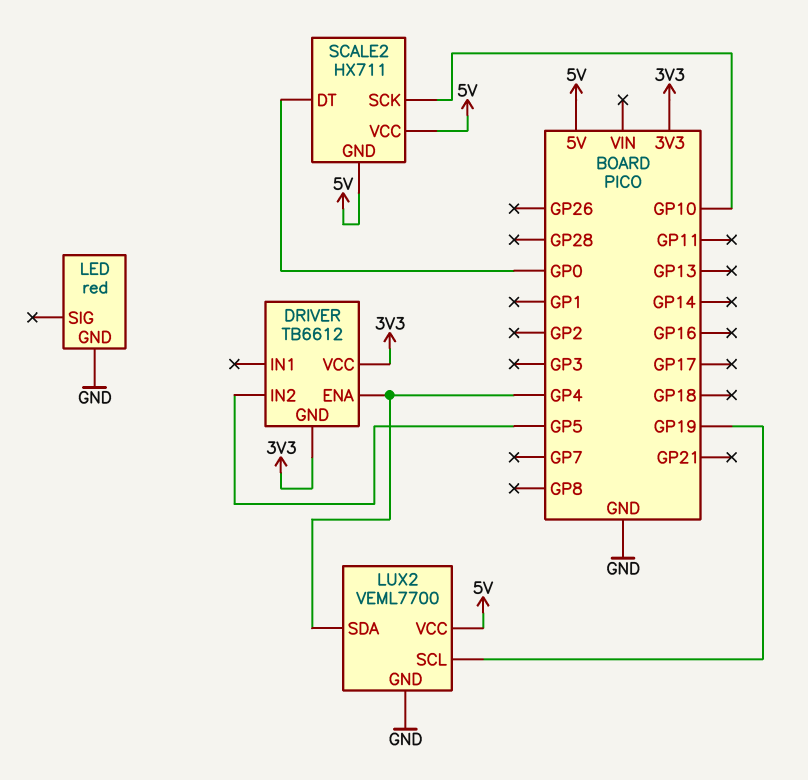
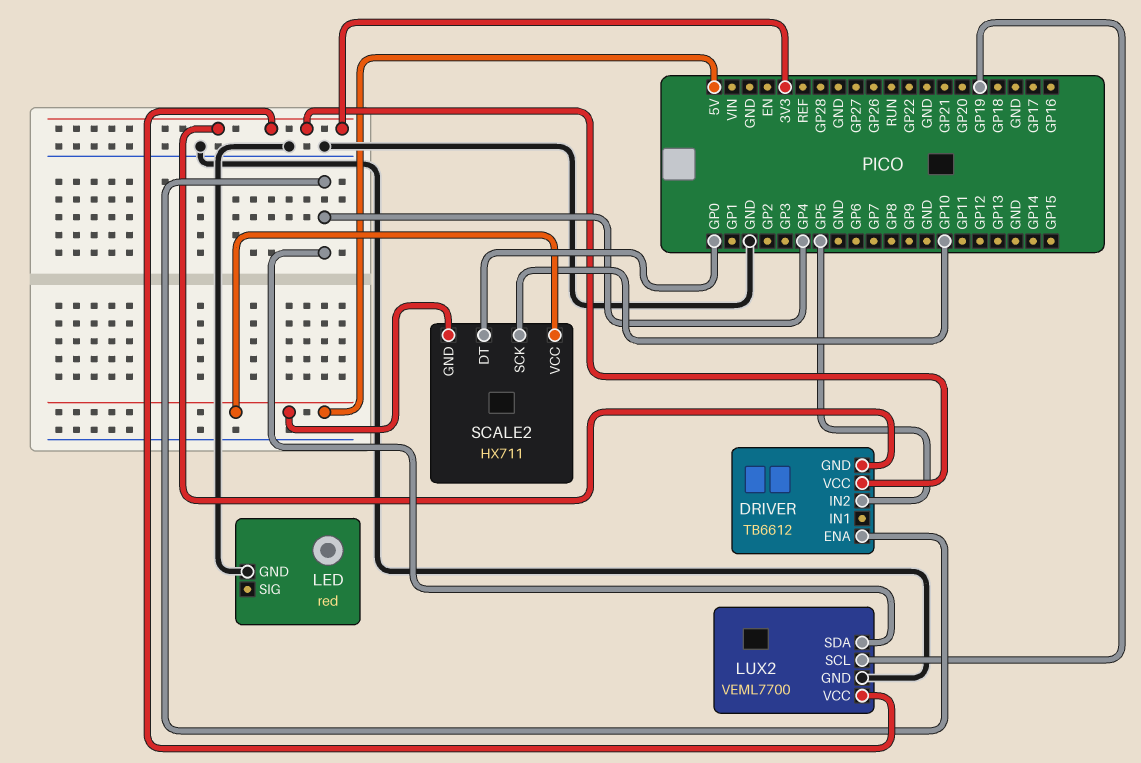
LUX2 pin VCC: 5V -> 3V3

